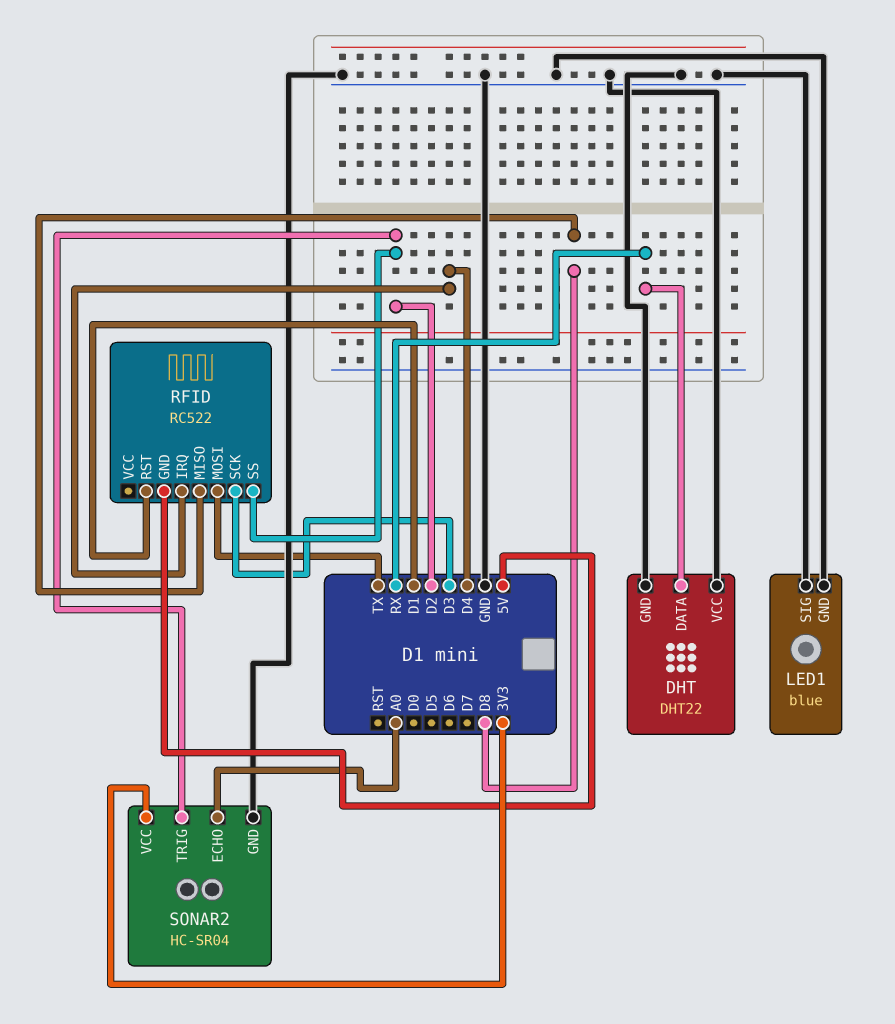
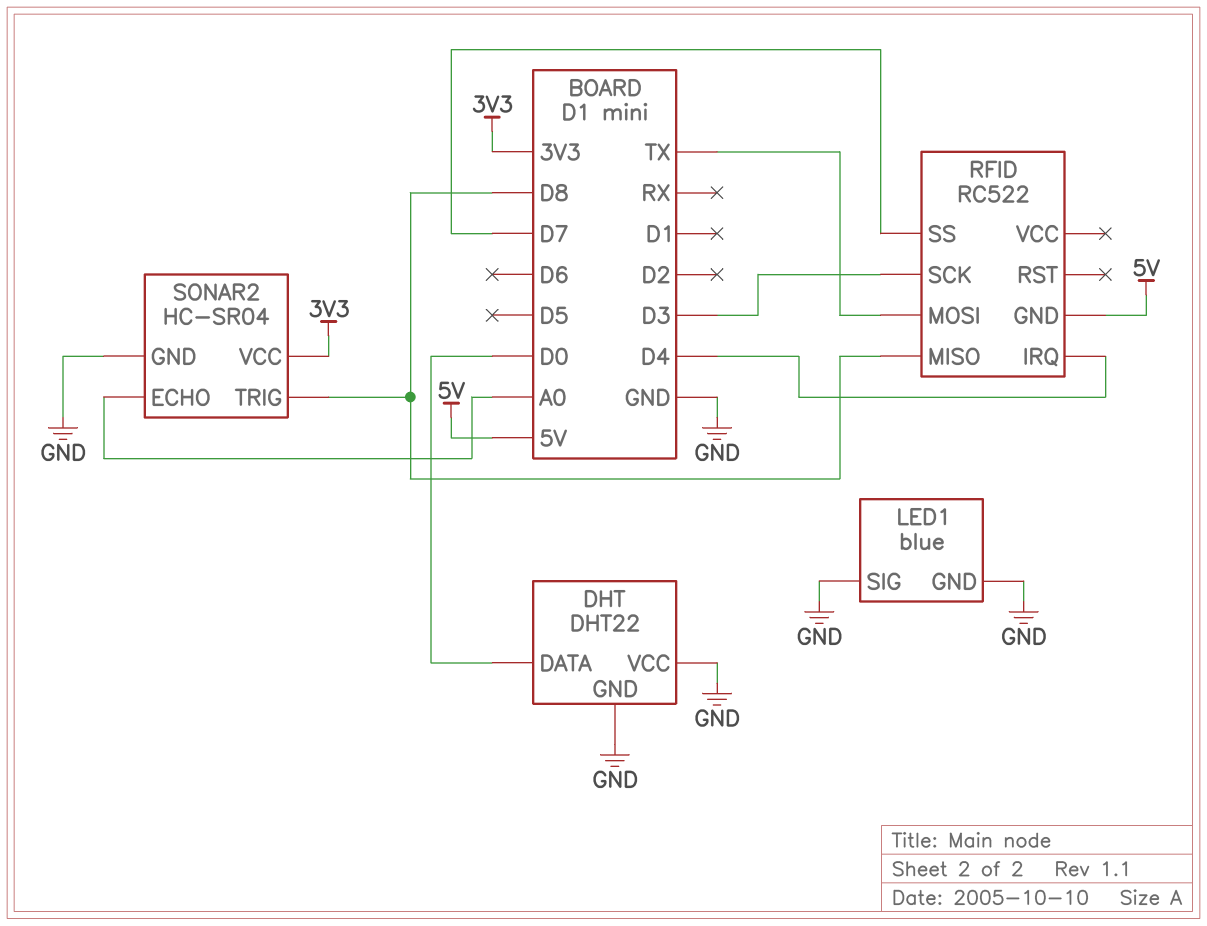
DHT pin DATA: RX -> D0
RFID pin RST: D1 -> none
RFID pin SS: D2 -> D7
SONAR2 pin TRIG: D2 -> D8

